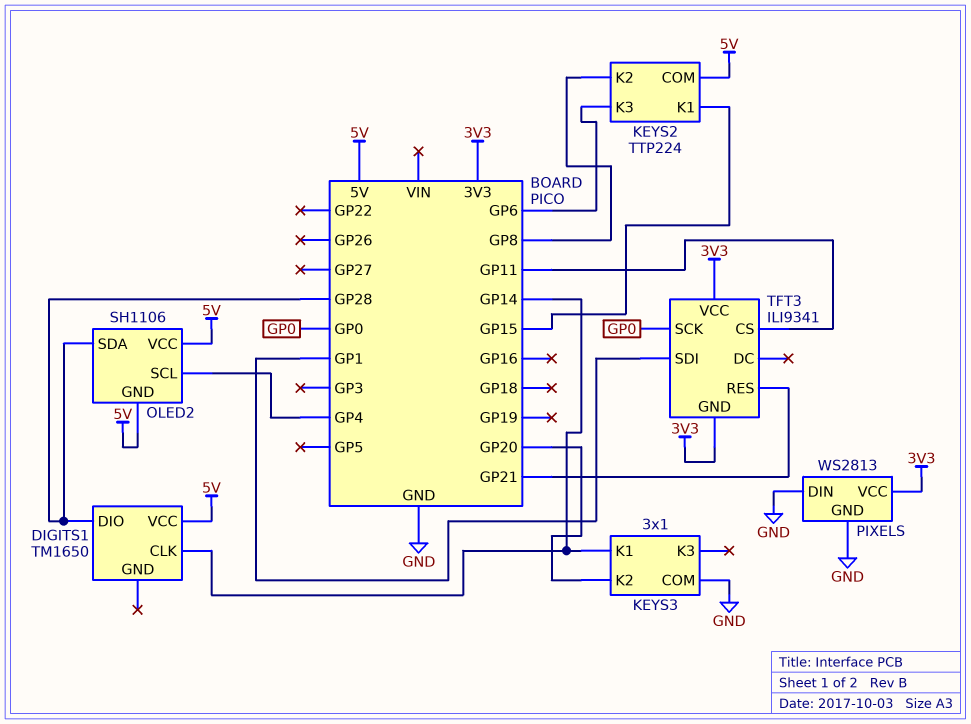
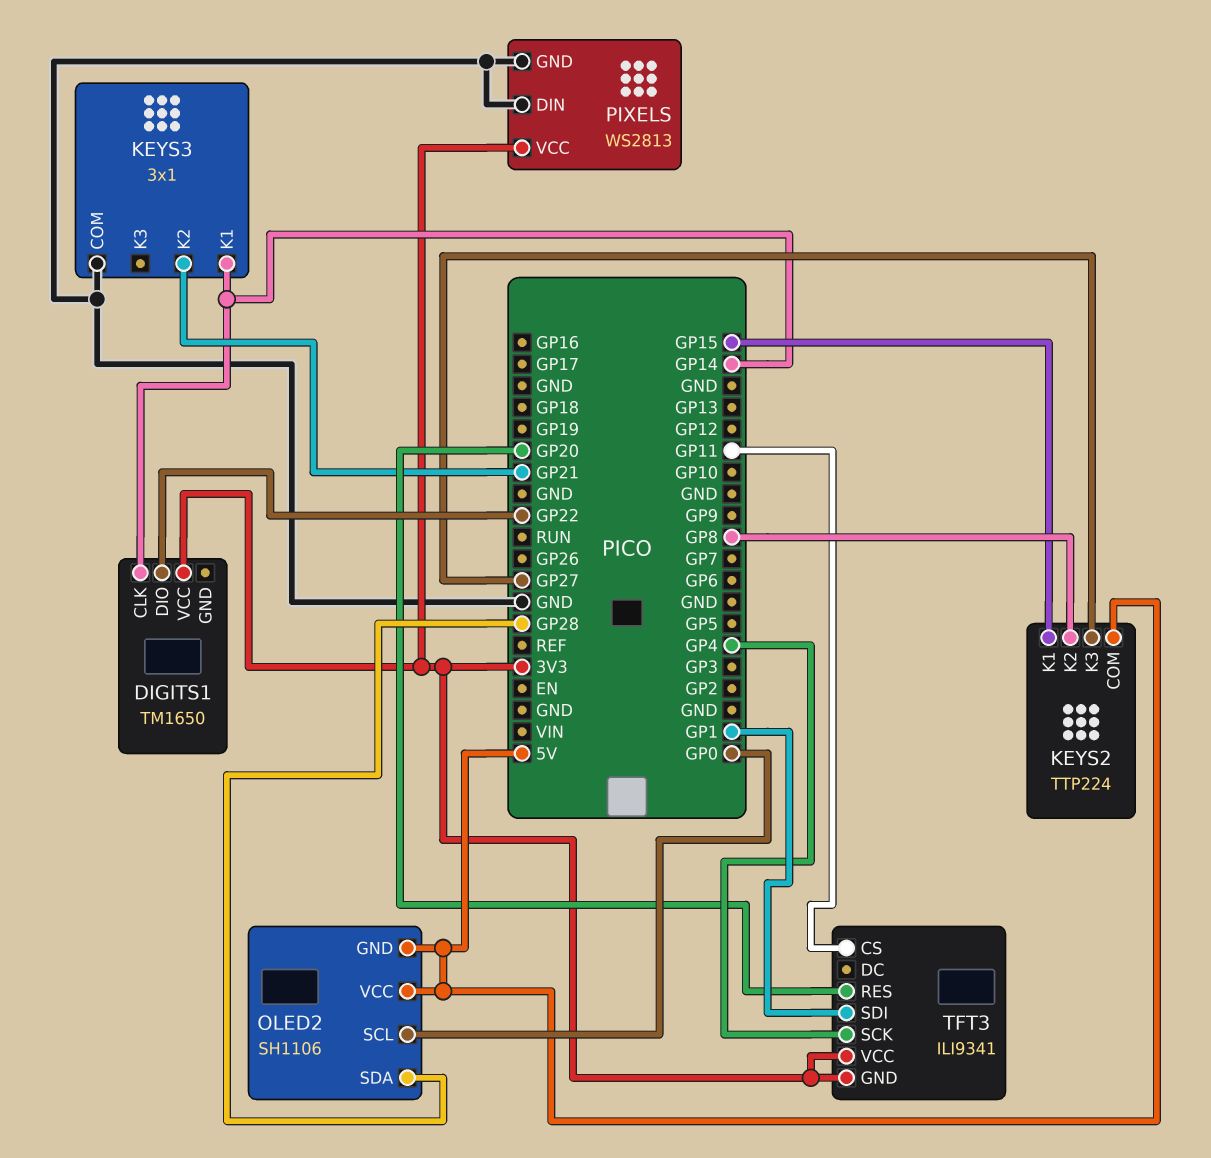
DIGITS1 pin DIO: GP28 -> GP22
DIGITS1 pin VCC: 5V -> 3V3
KEYS2 pin K3: GP6 -> GP27
KEYS3 pin K2: GP20 -> GP21
OLED2 pin SCL: GP4 -> GP0
TFT3 pin RES: GP21 -> GP20
TFT3 pin SCK: GP0 -> GP4

